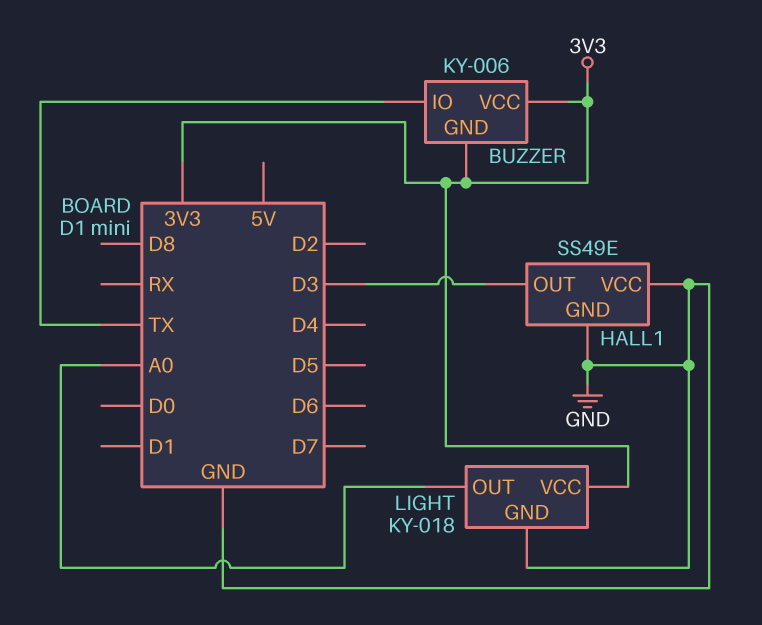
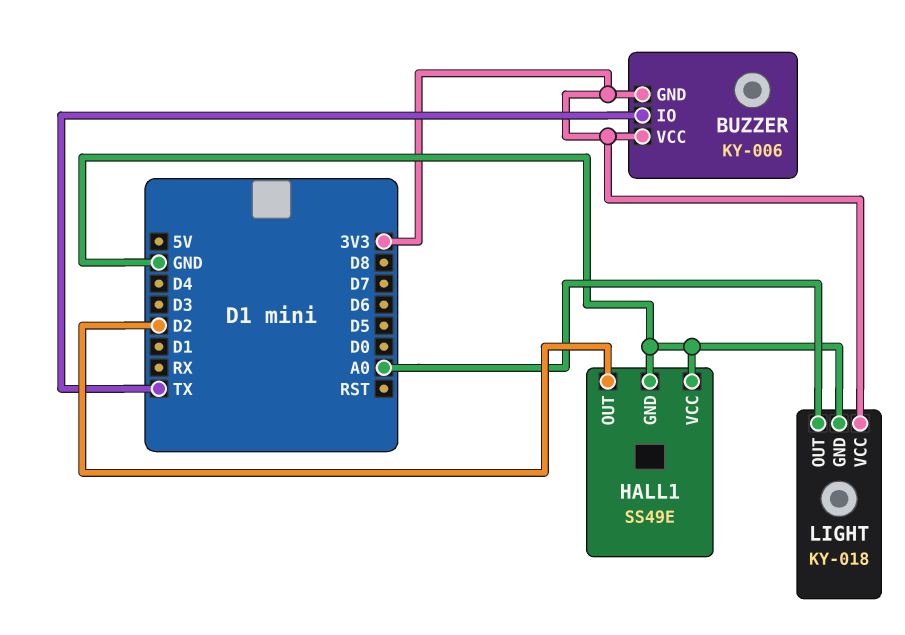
HALL1 pin OUT: D3 -> D2

